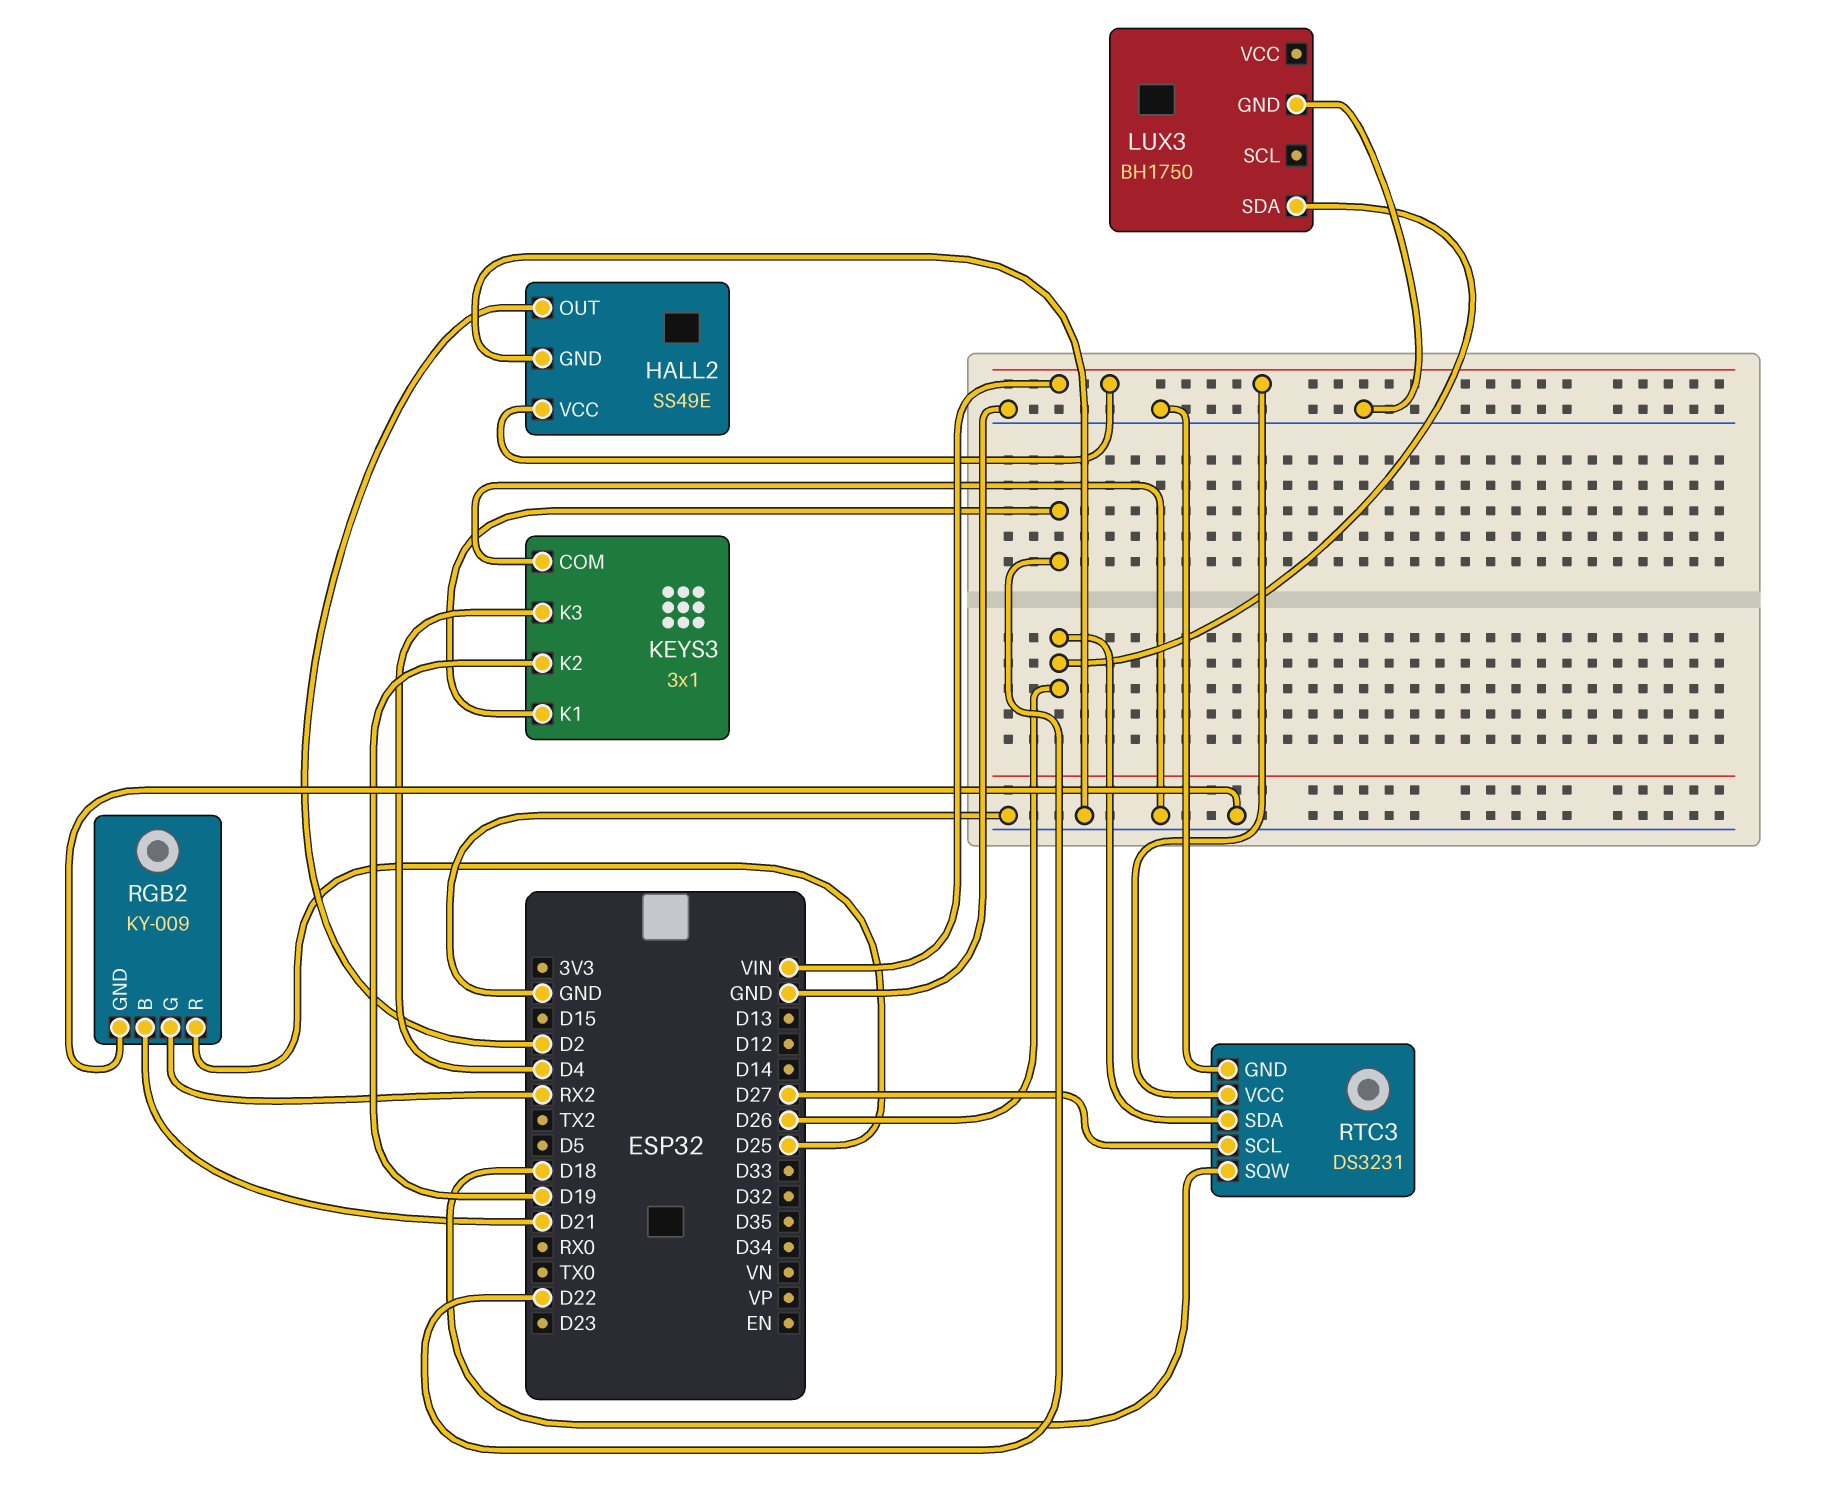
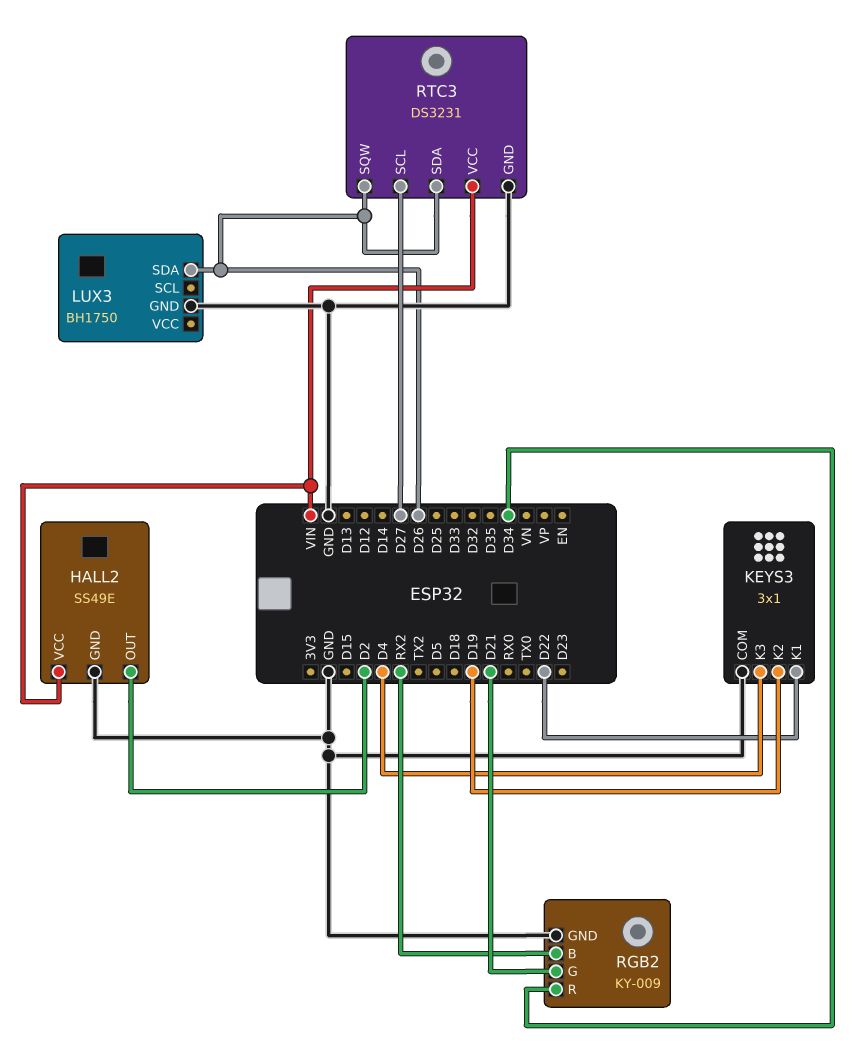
RGB2 pin B: D21 -> RX2
RGB2 pin G: RX2 -> D21
RGB2 pin R: D25 -> D34
RTC3 pin SQW: D18 -> D26

